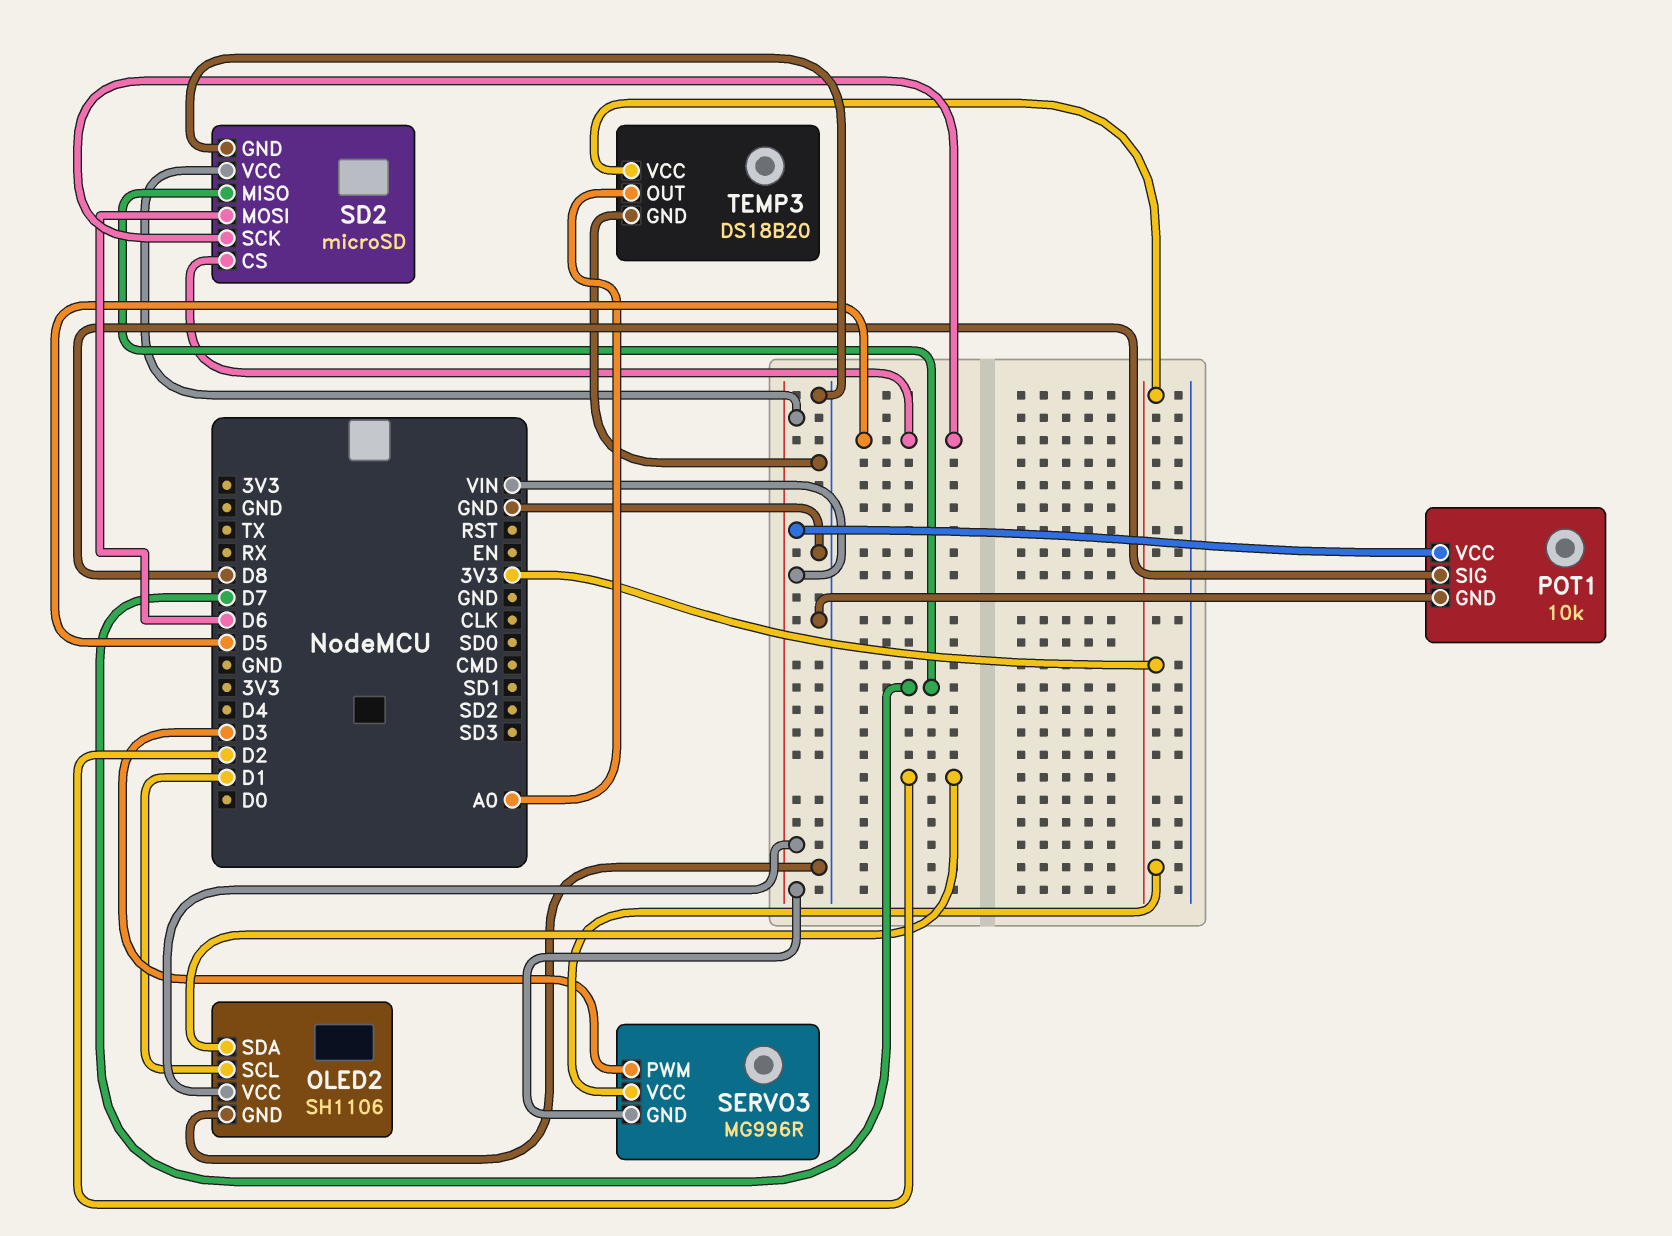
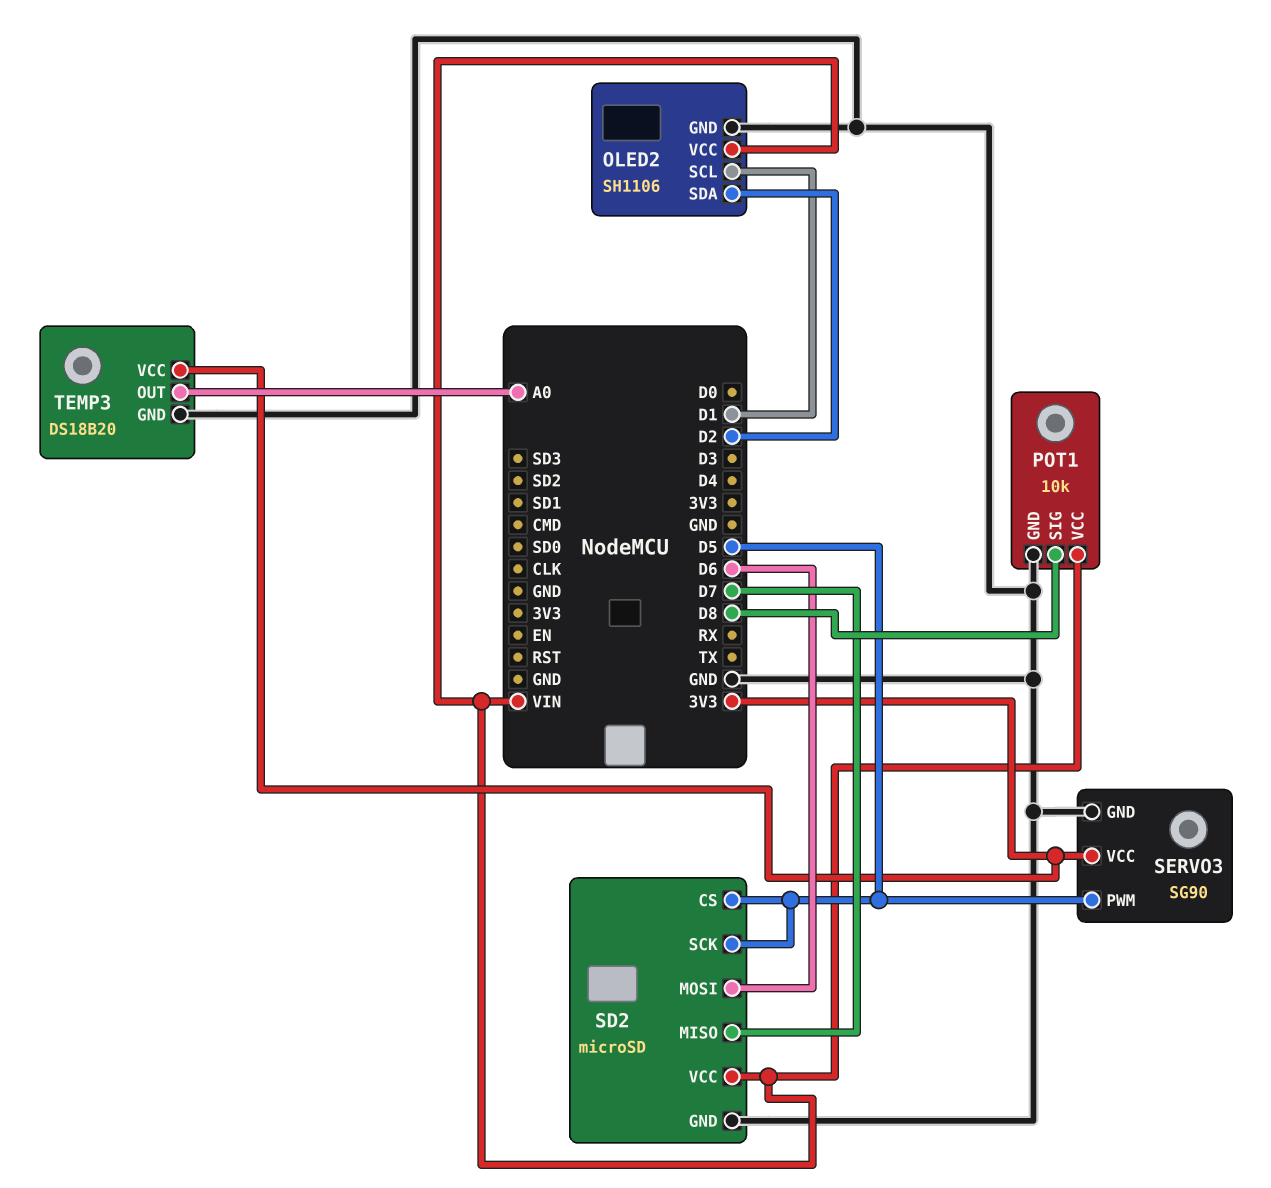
SERVO3: MG996R -> SG90
SERVO3 pin GND: VIN -> GND
SERVO3 pin PWM: D3 -> D5

